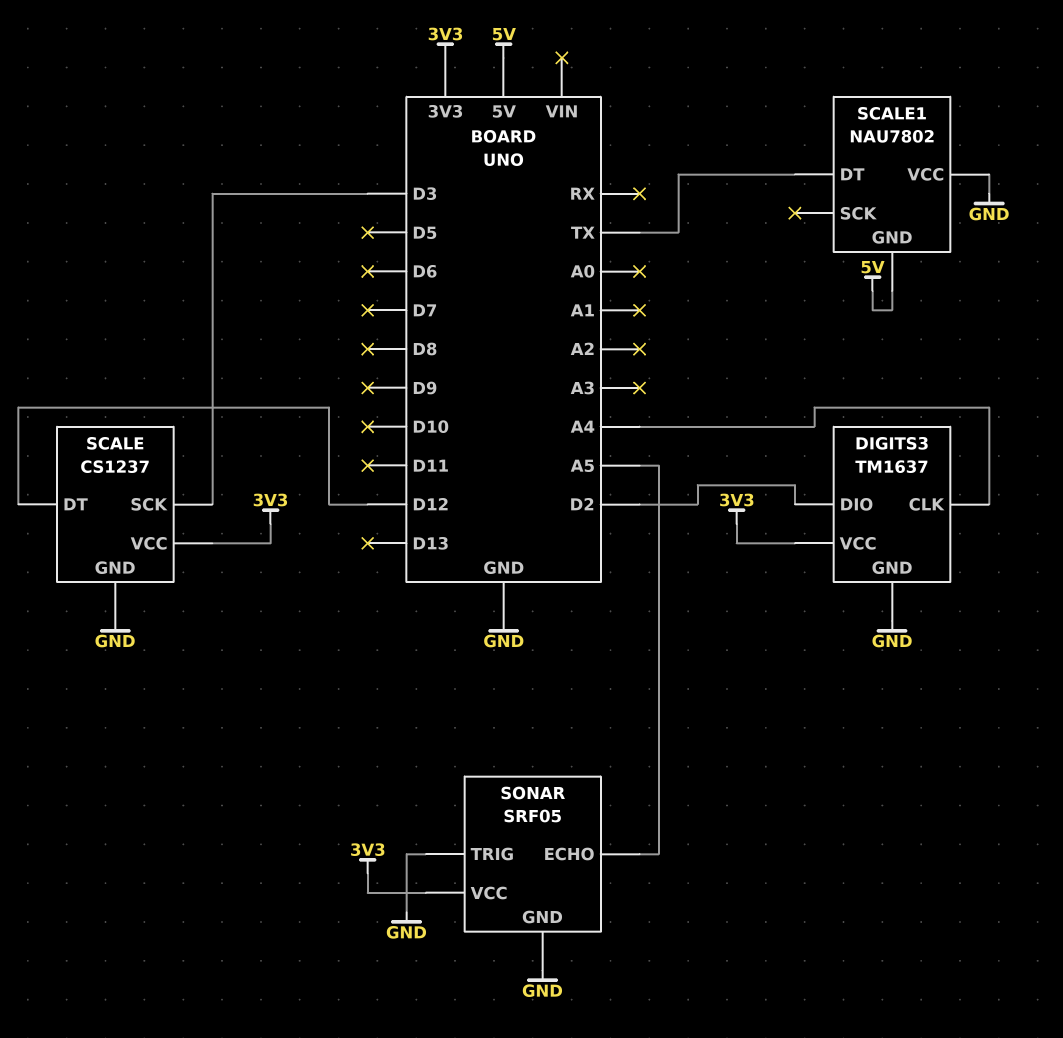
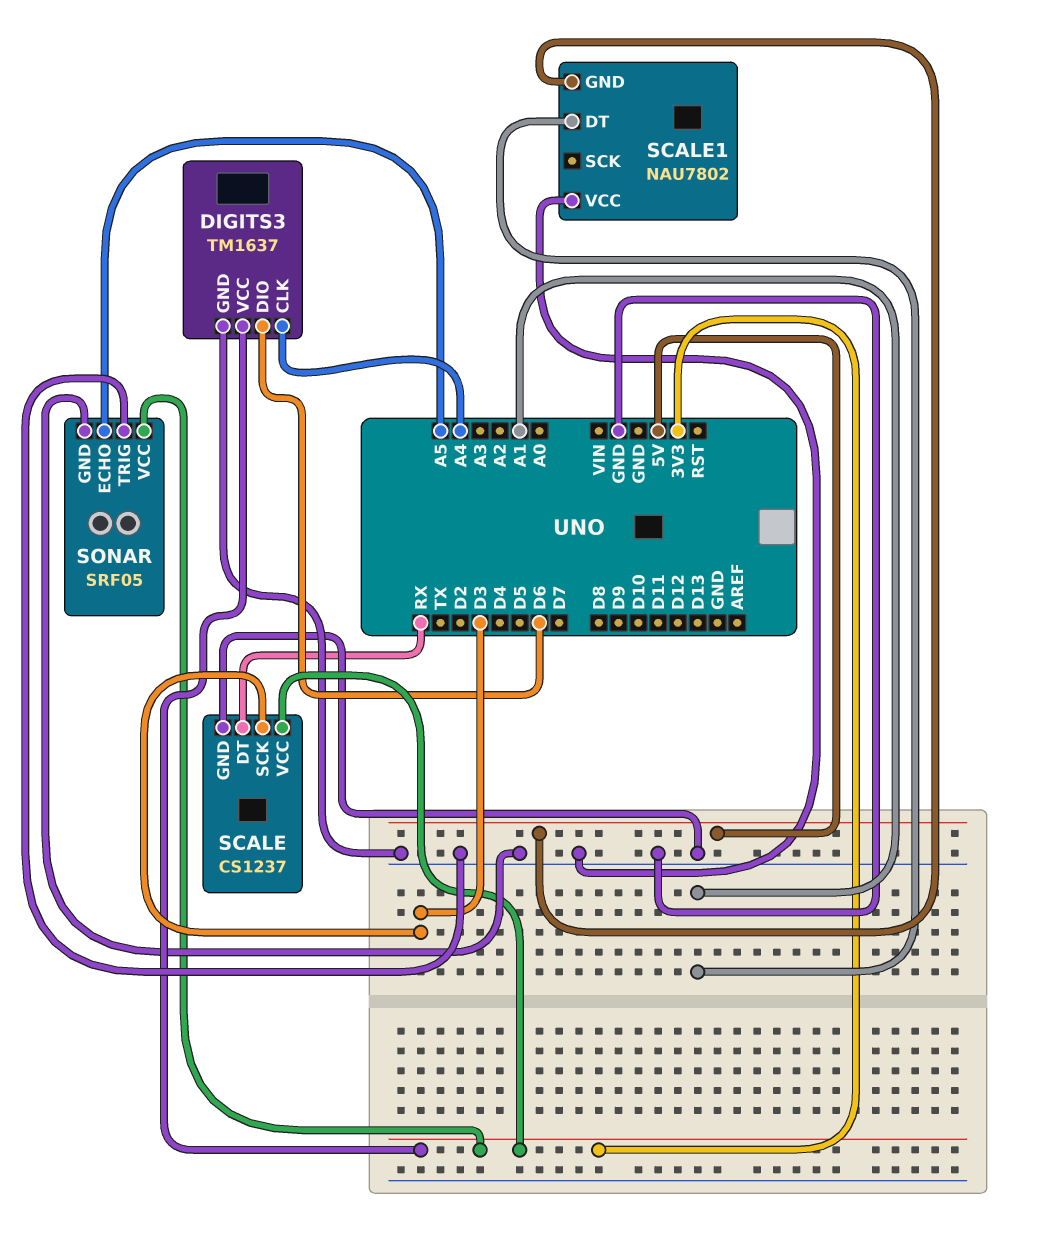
DIGITS3 pin DIO: D2 -> D6
SCALE pin DT: D12 -> RX
SCALE1 pin DT: TX -> A1

